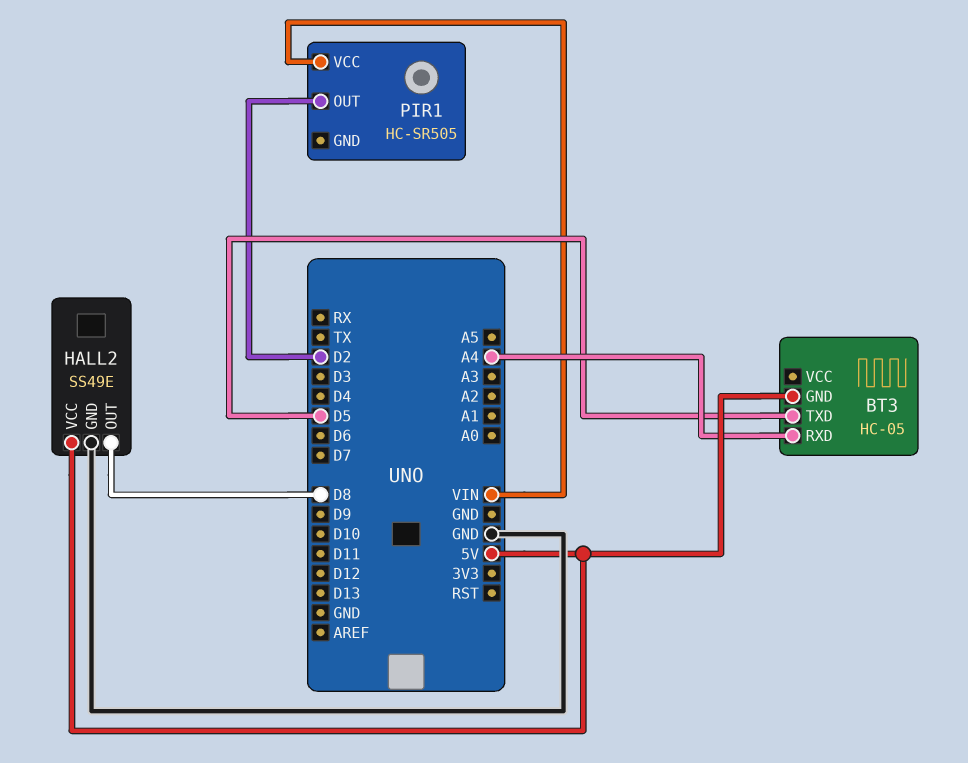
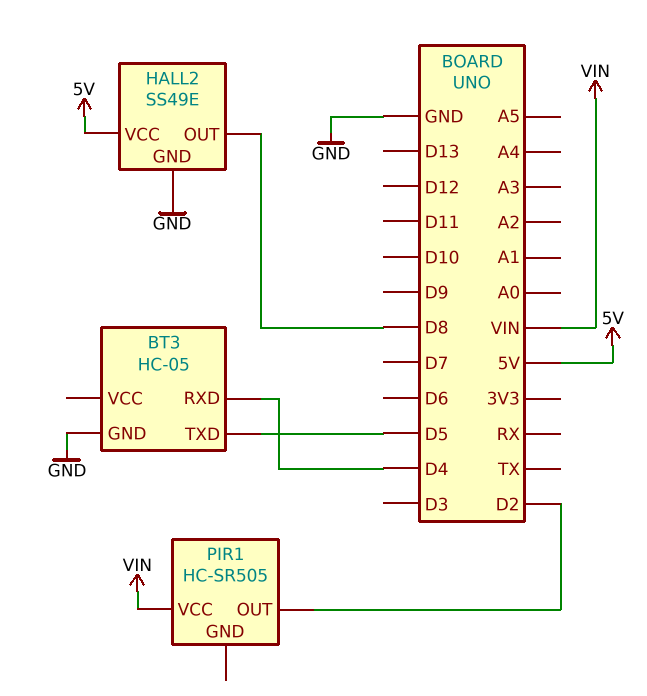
BT3 pin GND: 5V -> GND
BT3 pin RXD: A4 -> D4

